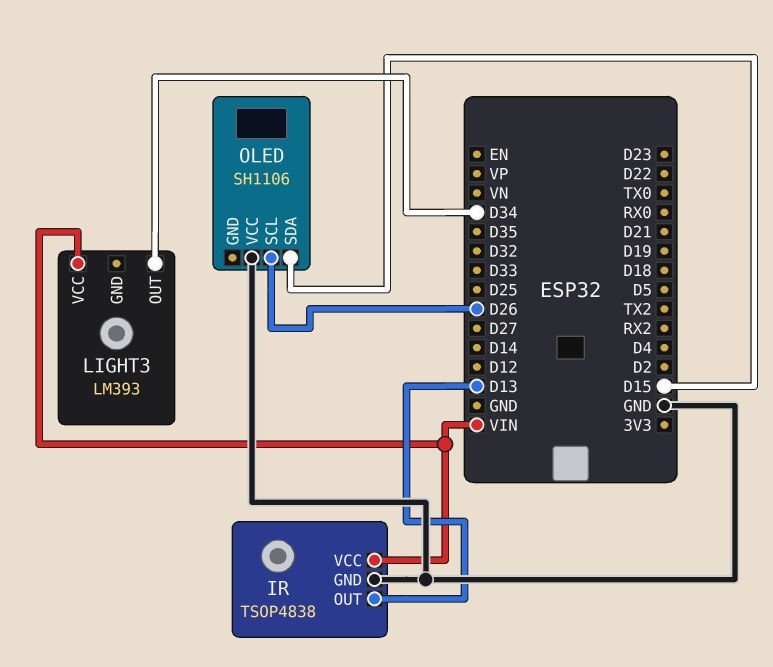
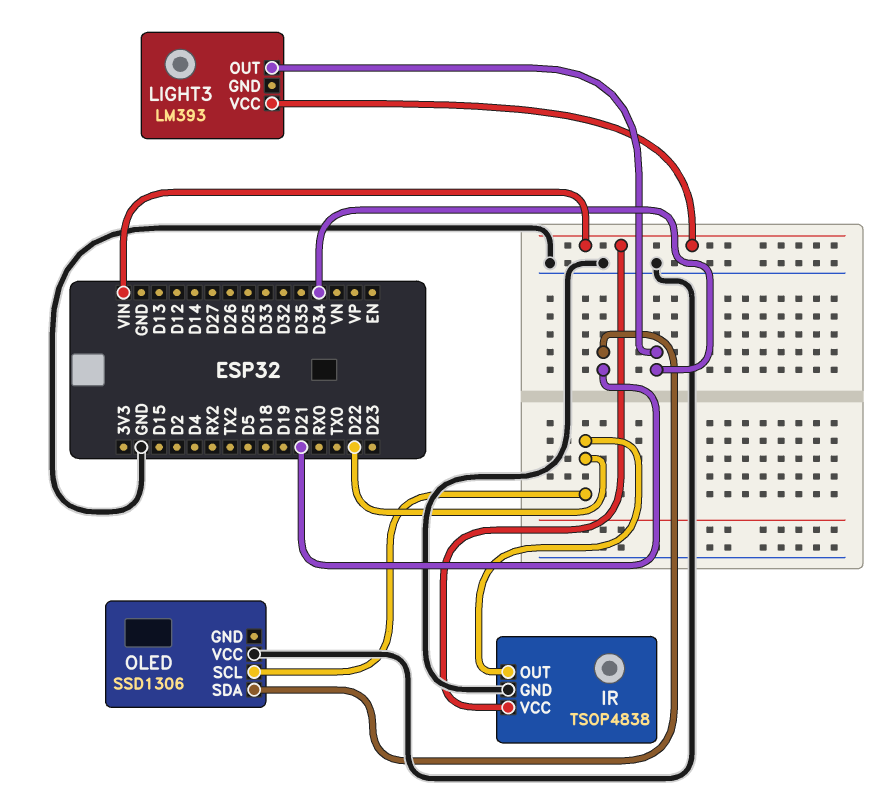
IR pin OUT: D13 -> D22
OLED: SH1106 -> SSD1306
OLED pin SCL: D26 -> D22
OLED pin SDA: D15 -> D21

